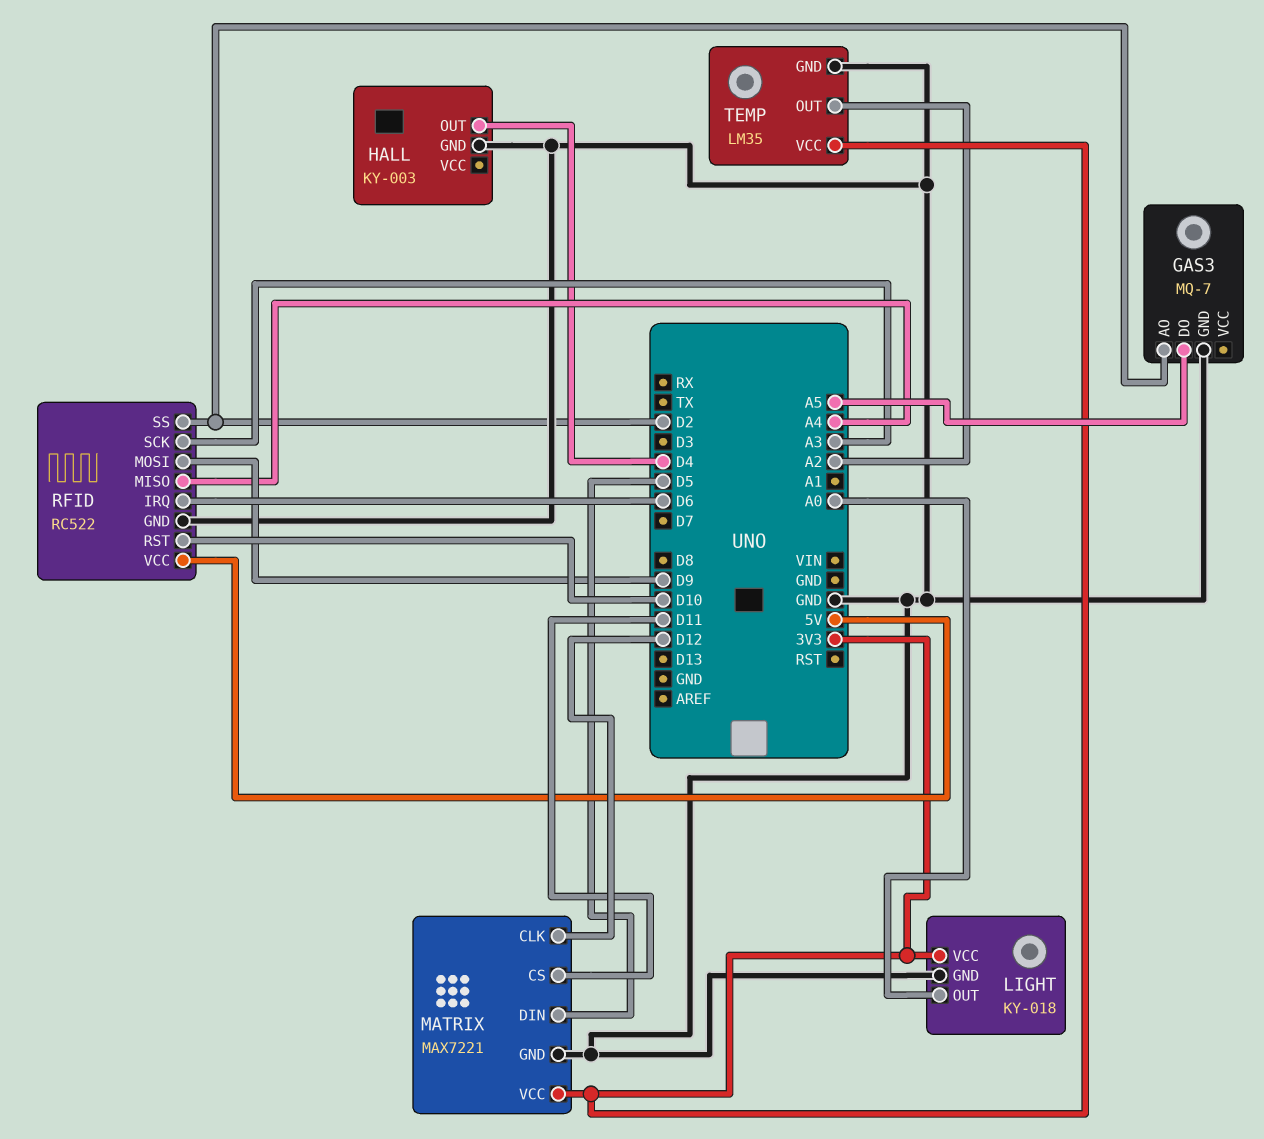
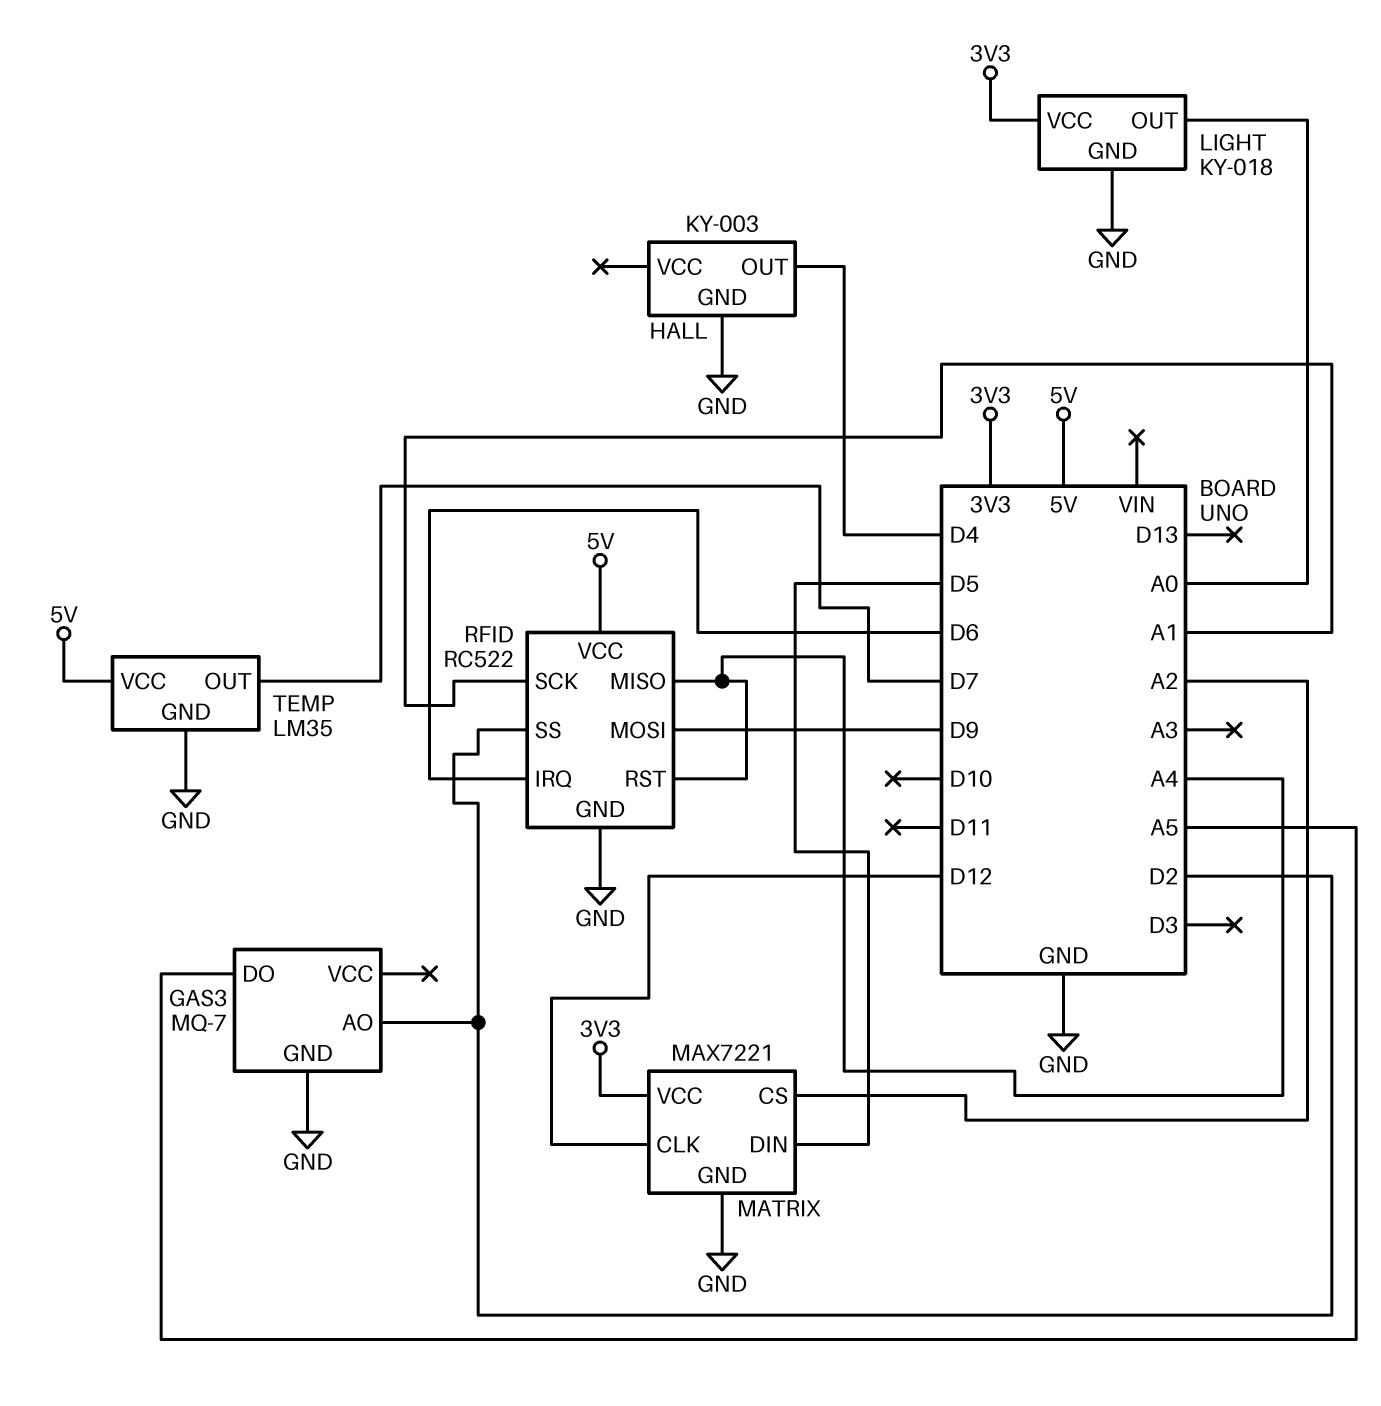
MATRIX pin CS: D11 -> A2
RFID pin RST: D10 -> A4
RFID pin SCK: A3 -> A1
TEMP pin OUT: A2 -> D7
TEMP pin VCC: 3V3 -> 5V

